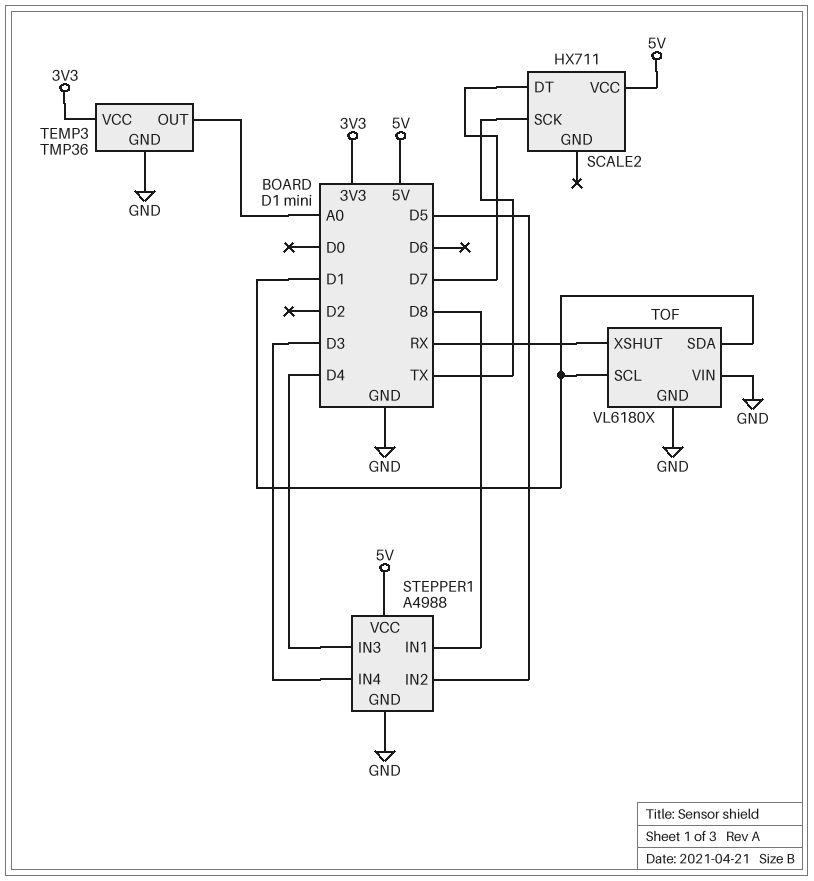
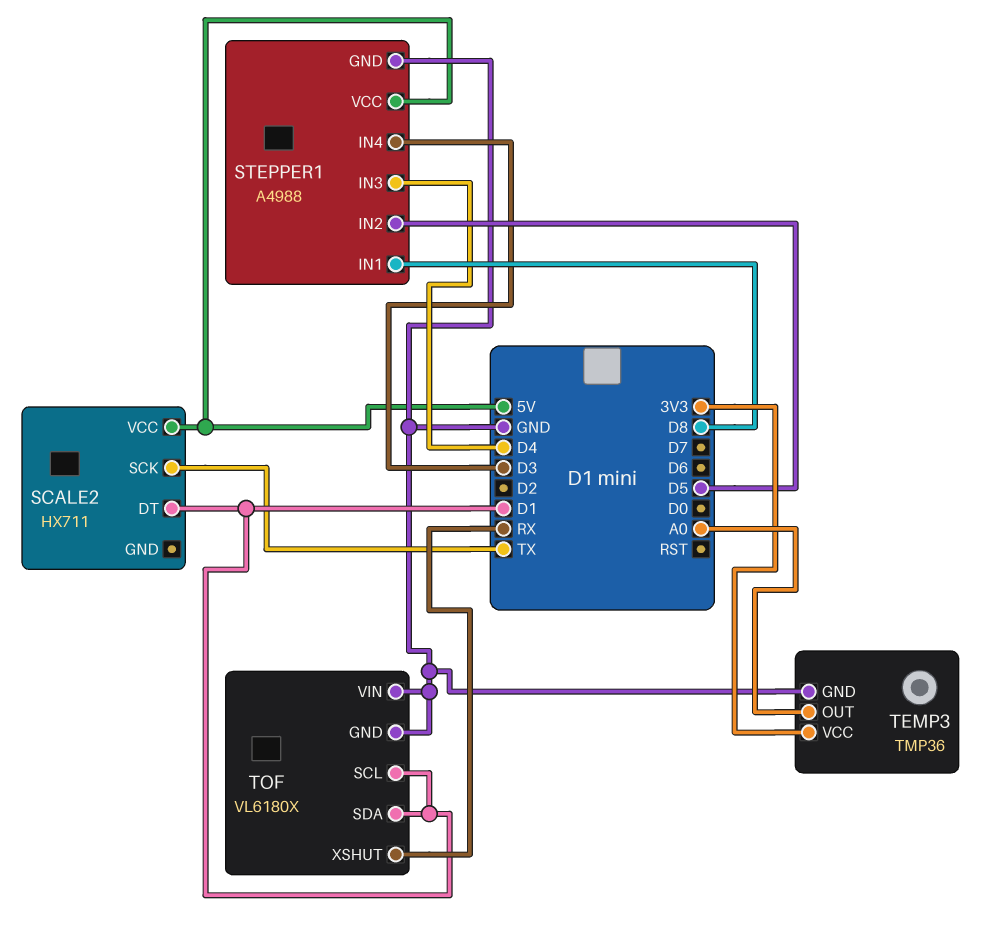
SCALE2 pin DT: D7 -> D1

